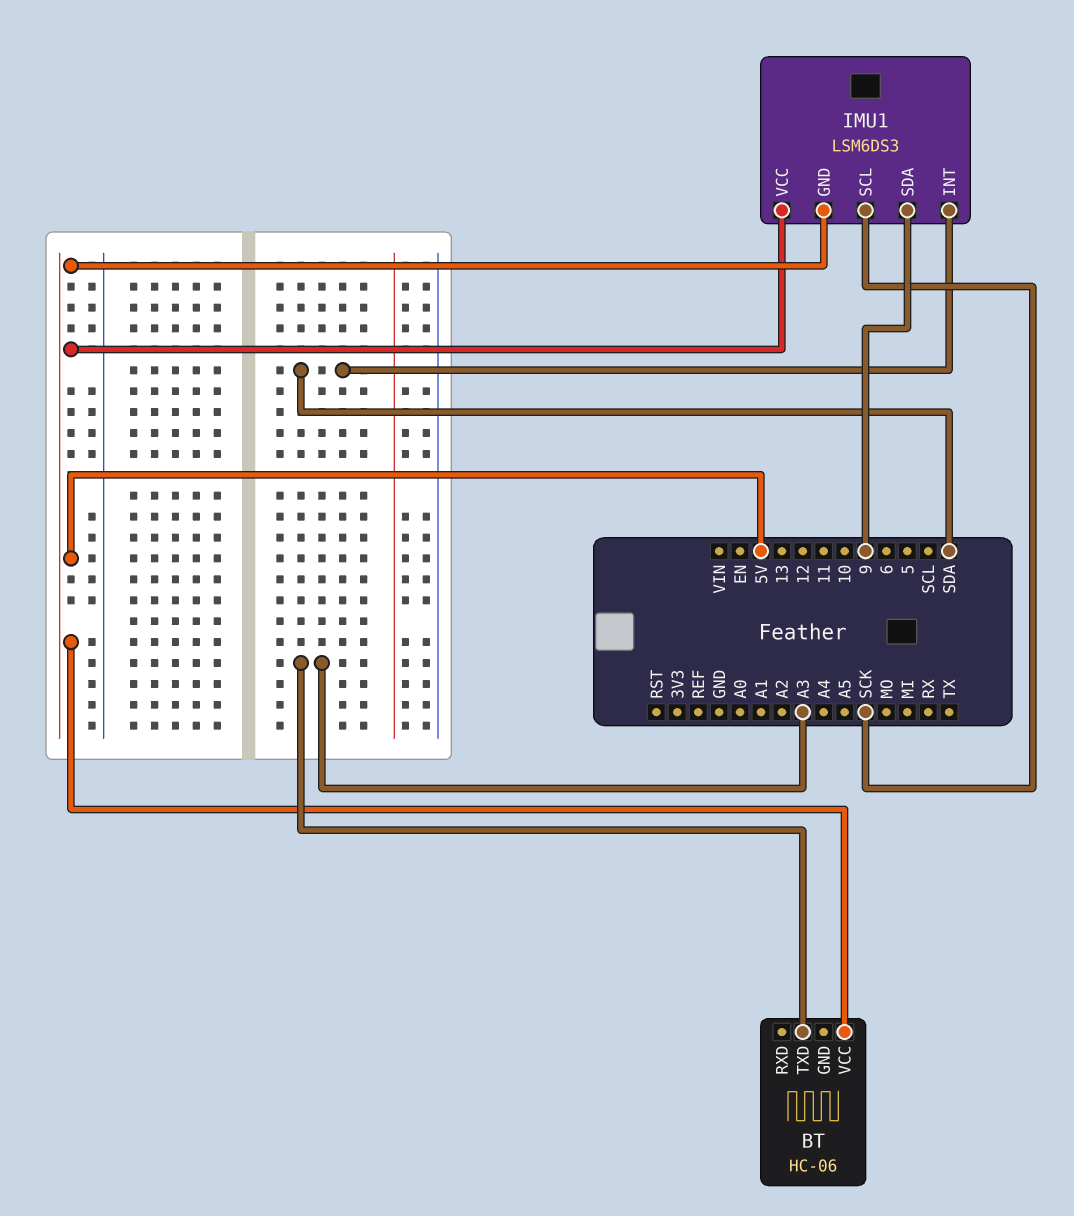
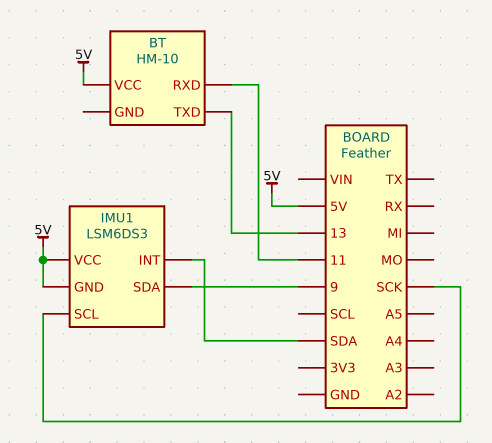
BT: HC-06 -> HM-10
BT pin RXD: none -> 11
BT pin TXD: A3 -> 13

